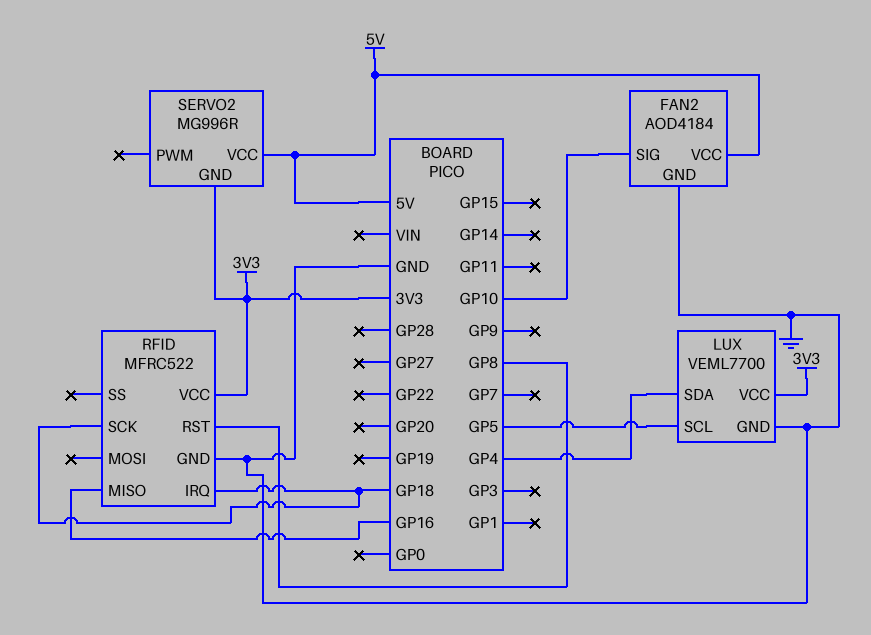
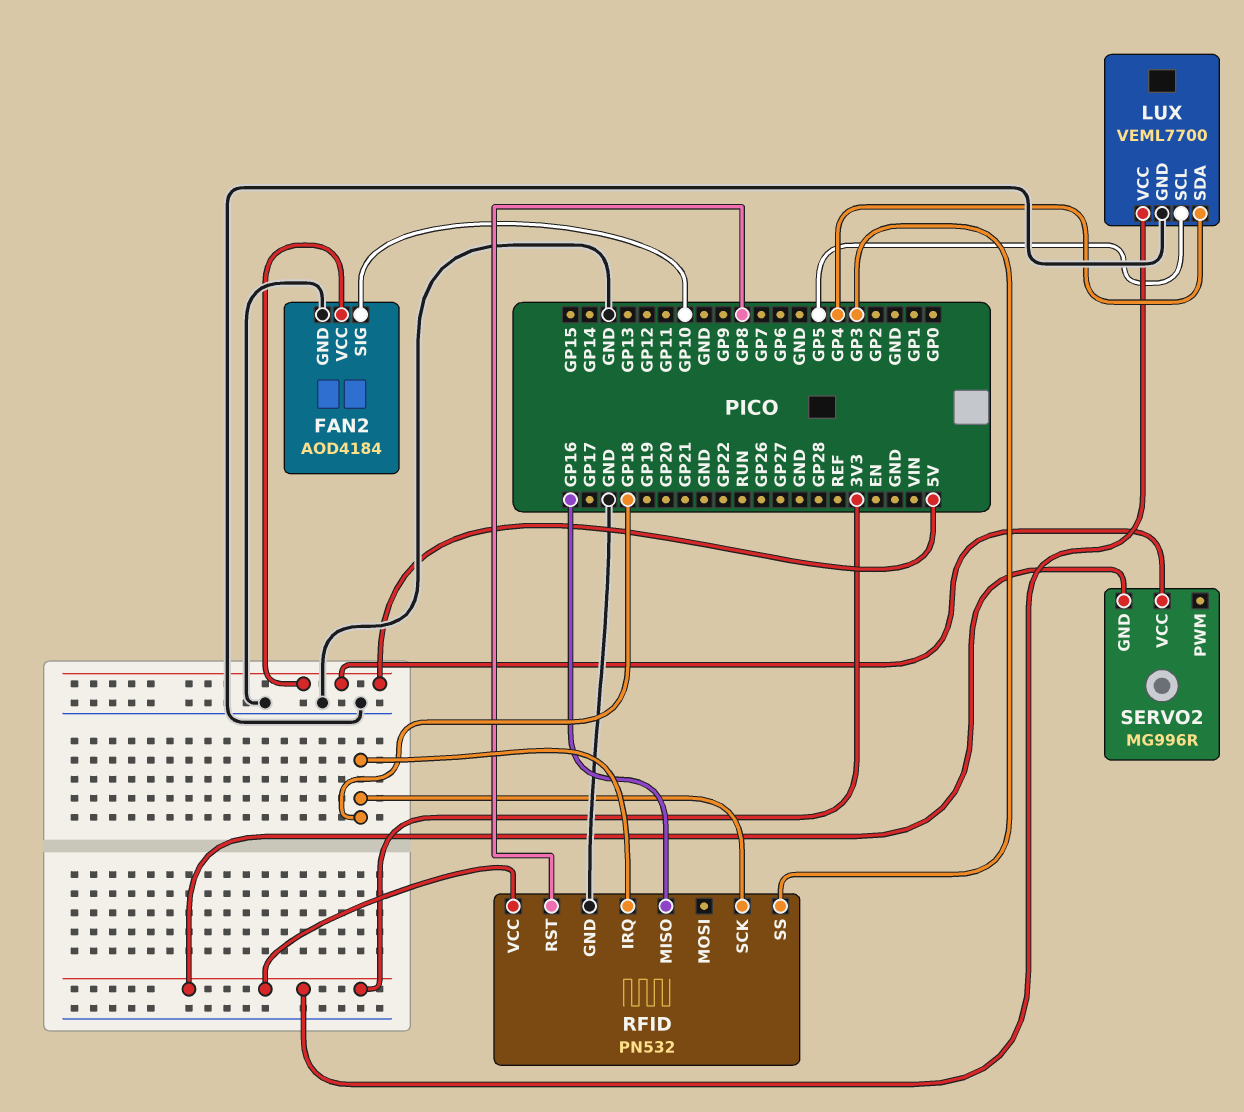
RFID: MFRC522 -> PN532
RFID pin SS: none -> GP3

